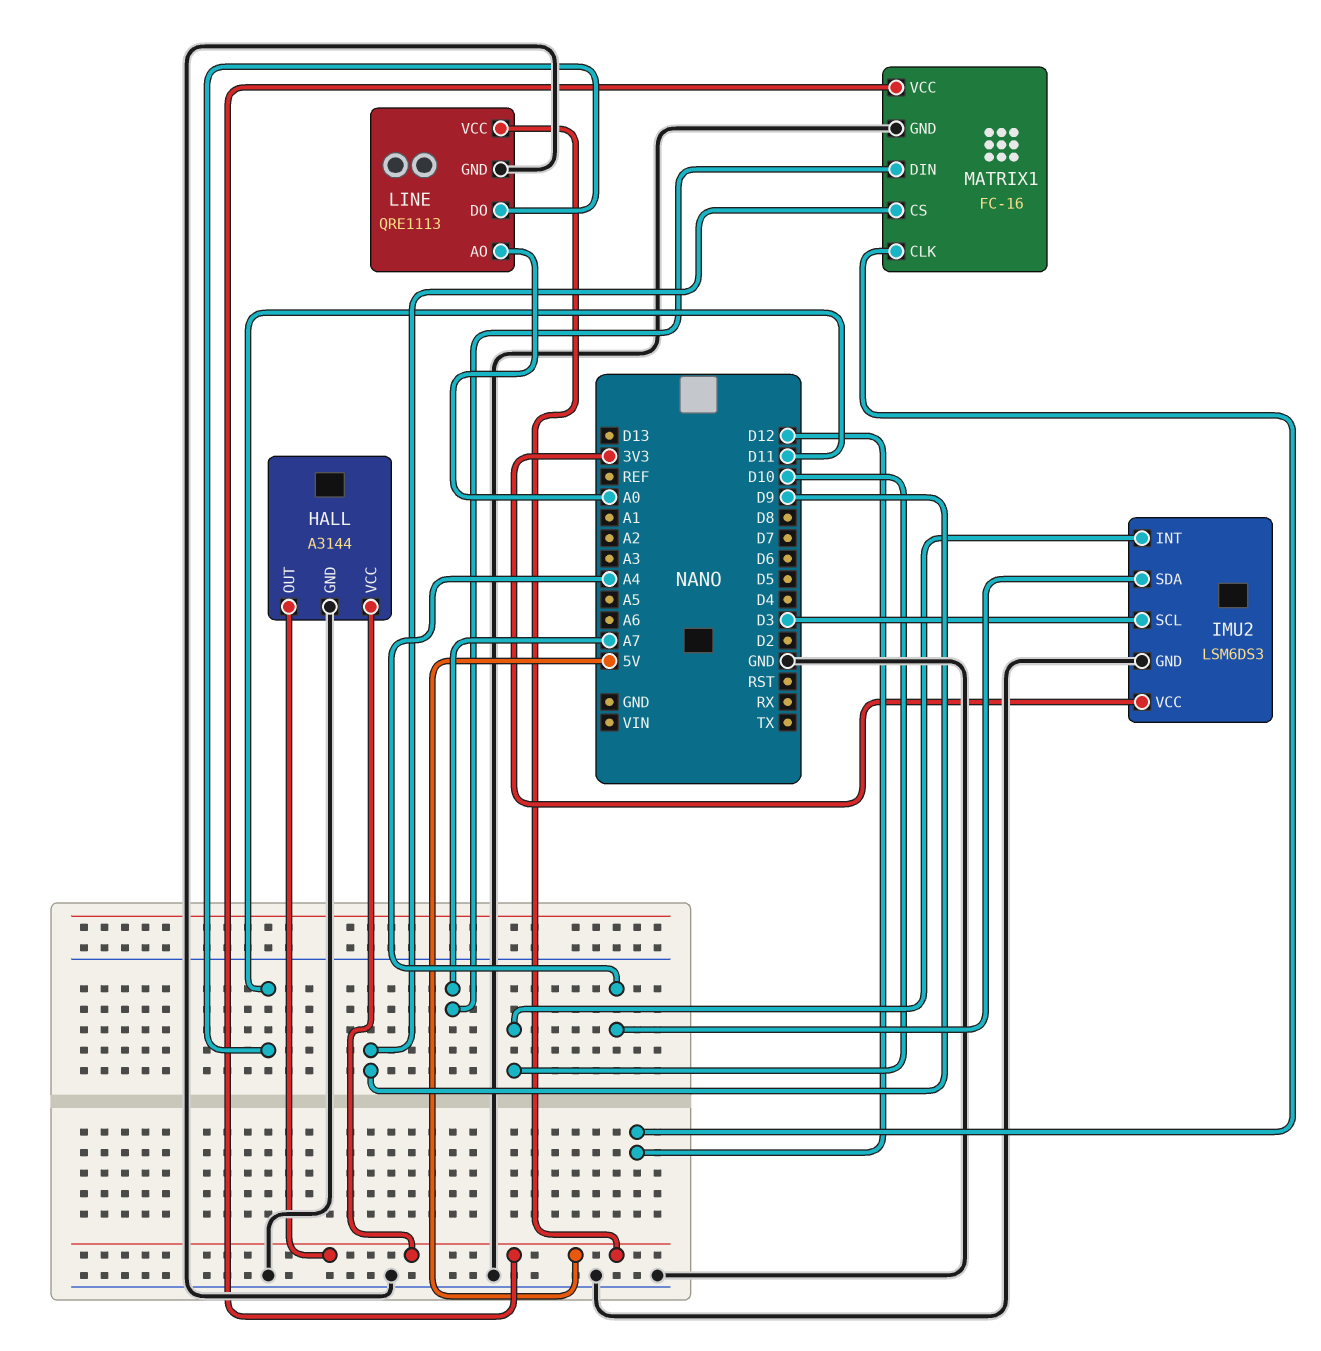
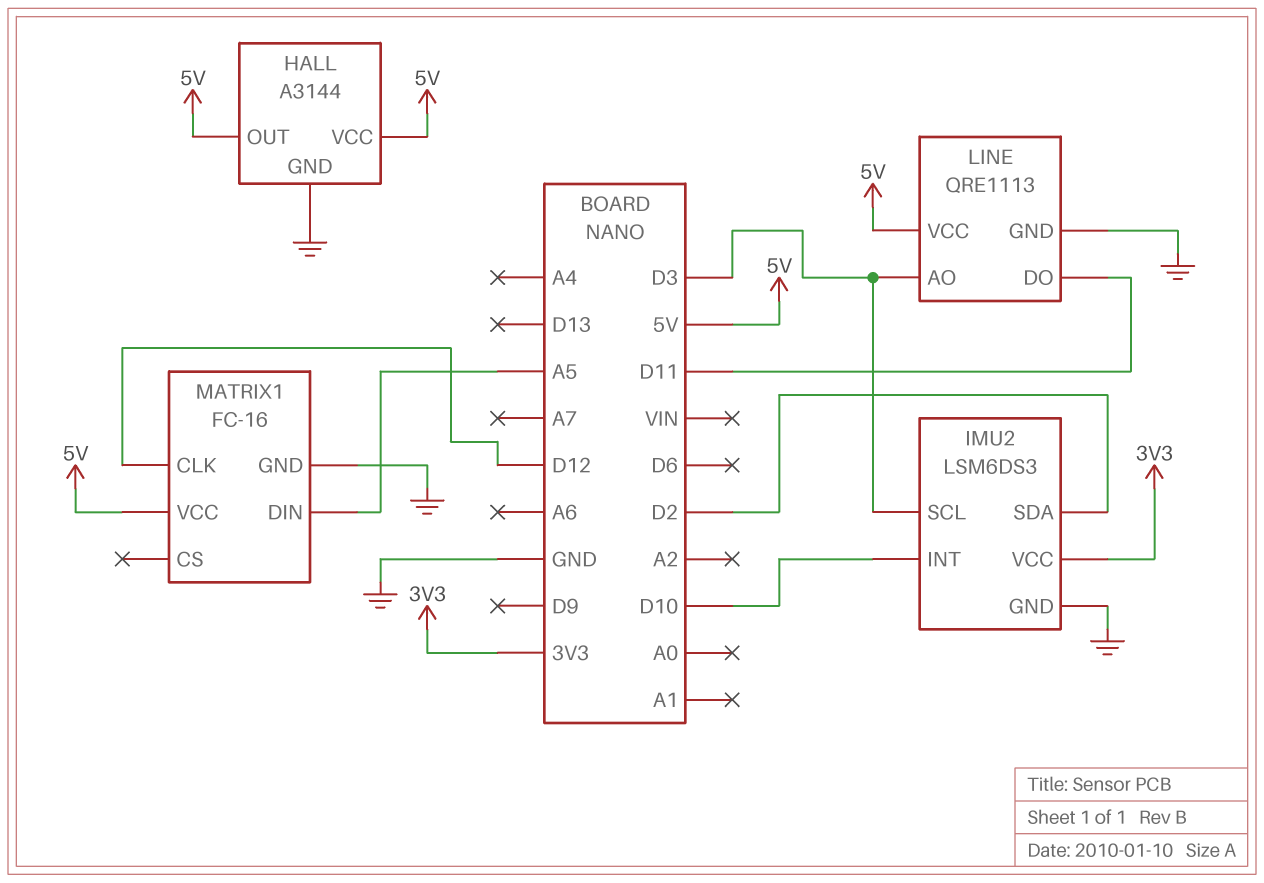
IMU2 pin SDA: A4 -> D2
LINE pin AO: A0 -> D3
MATRIX1 pin CS: D9 -> none
MATRIX1 pin DIN: A7 -> A5

